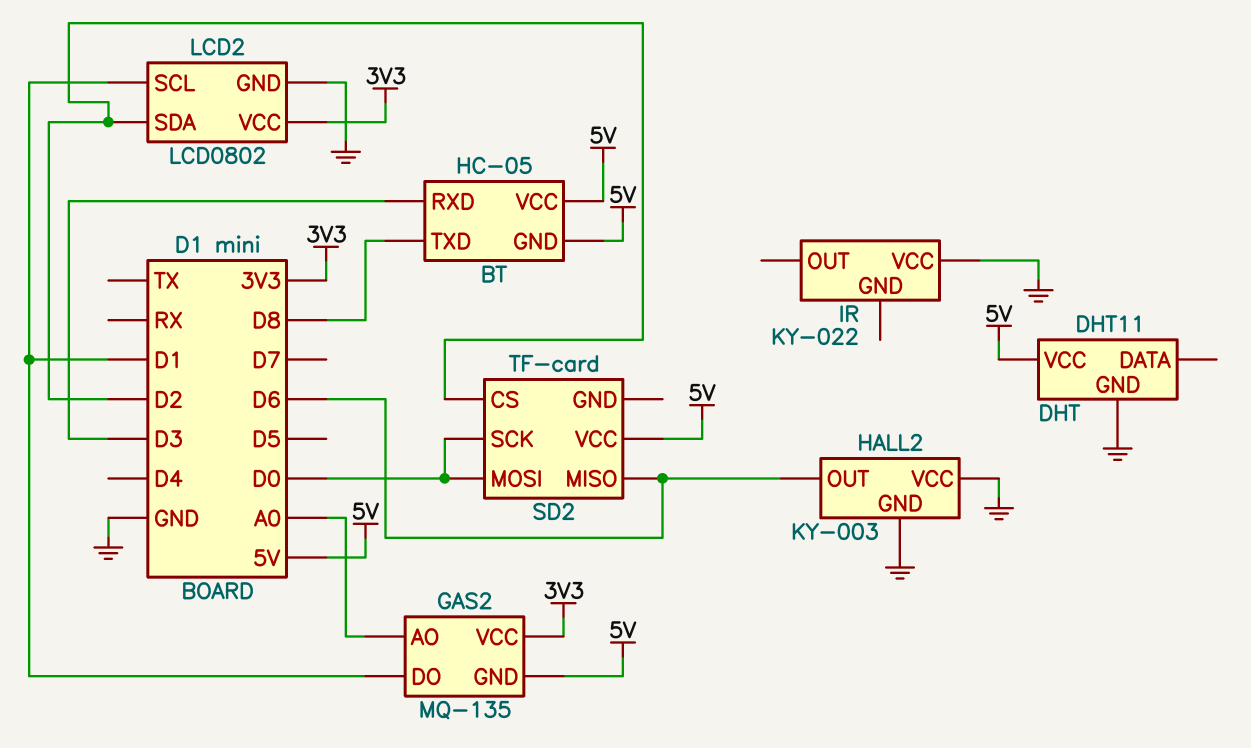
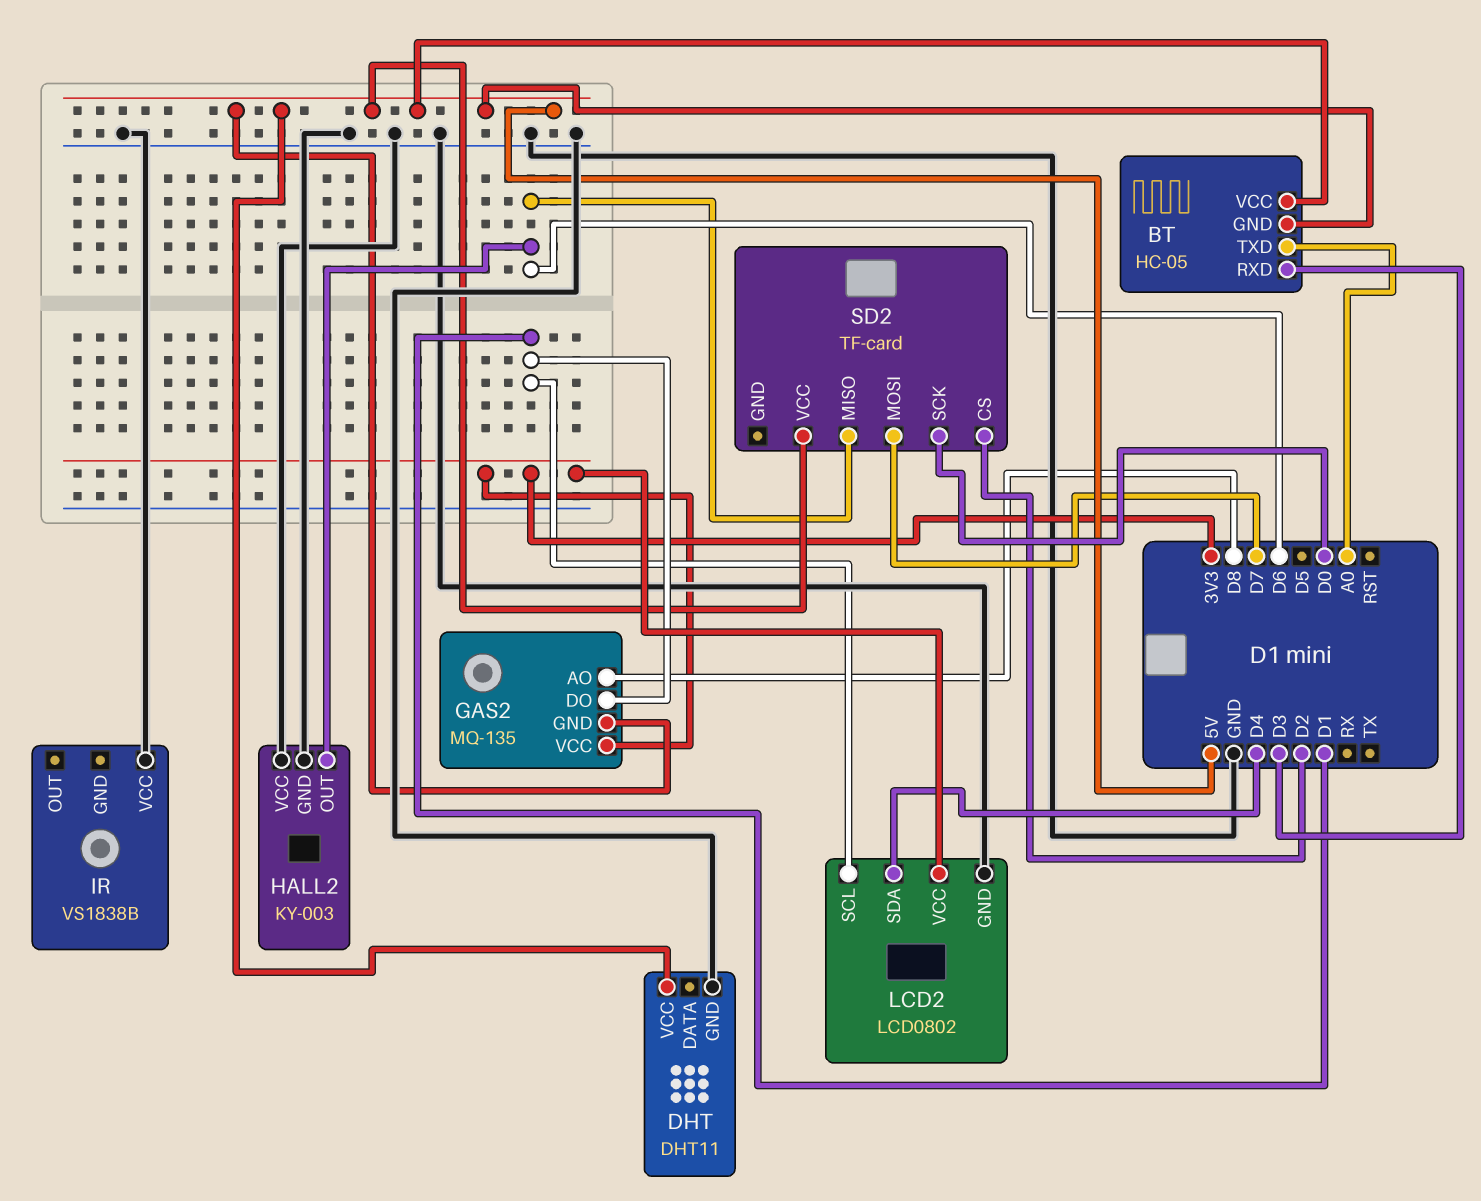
BT pin TXD: D8 -> A0
GAS2 pin AO: A0 -> D8
IR: KY-022 -> VS1838B
LCD2 pin SDA: D2 -> D4
SD2 pin MOSI: D0 -> D7

